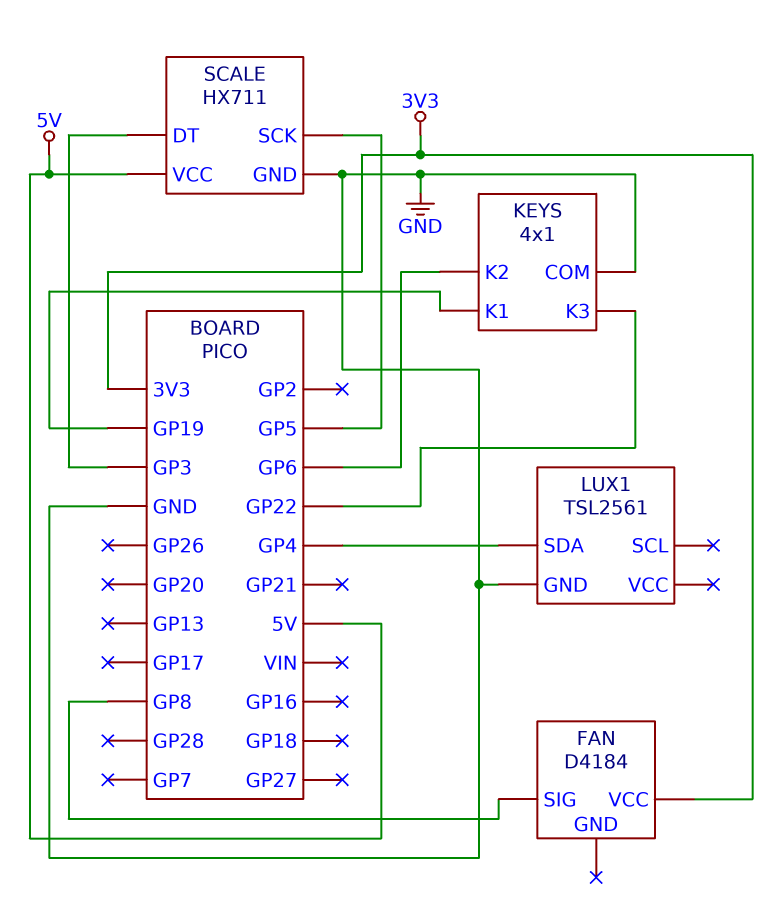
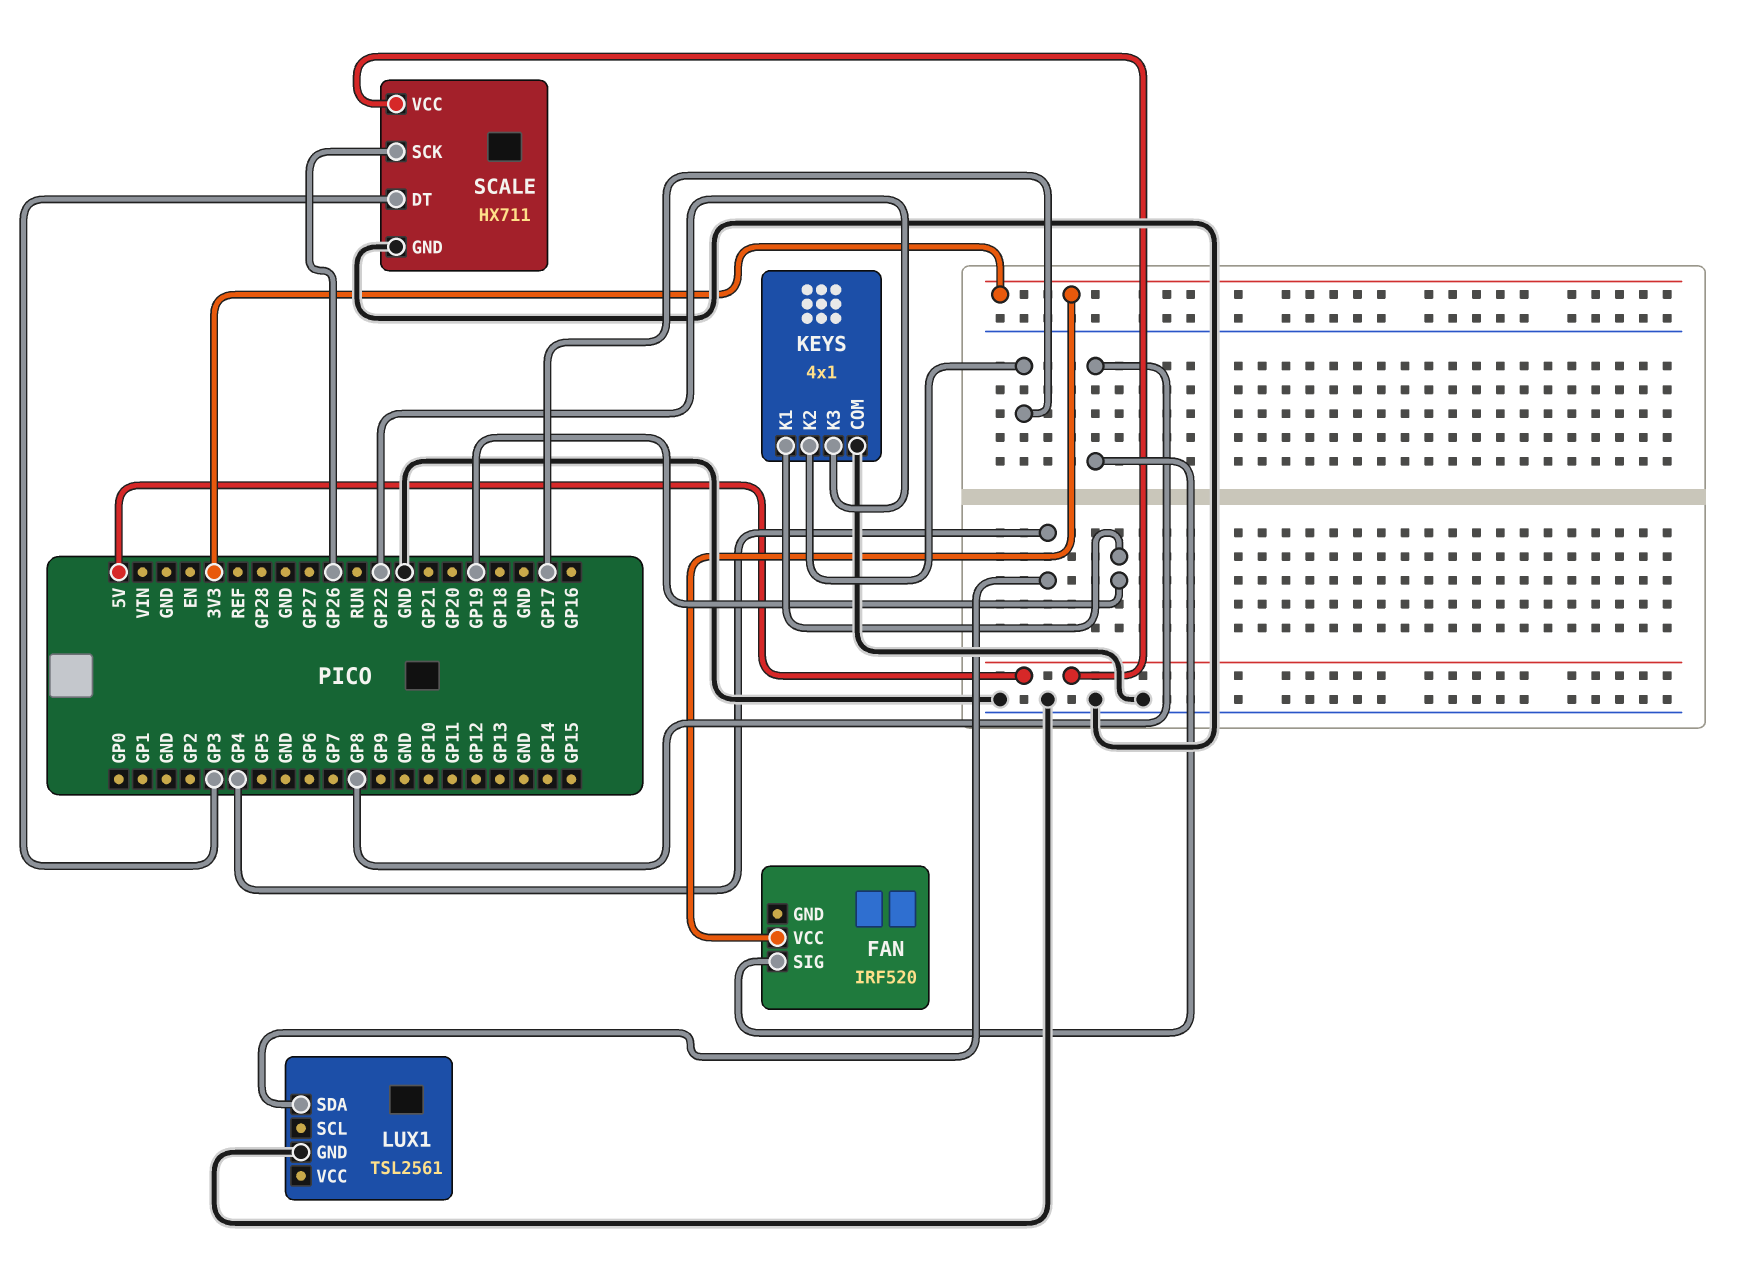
FAN: D4184 -> IRF520
KEYS pin K2: GP6 -> GP17
SCALE pin SCK: GP5 -> GP26

